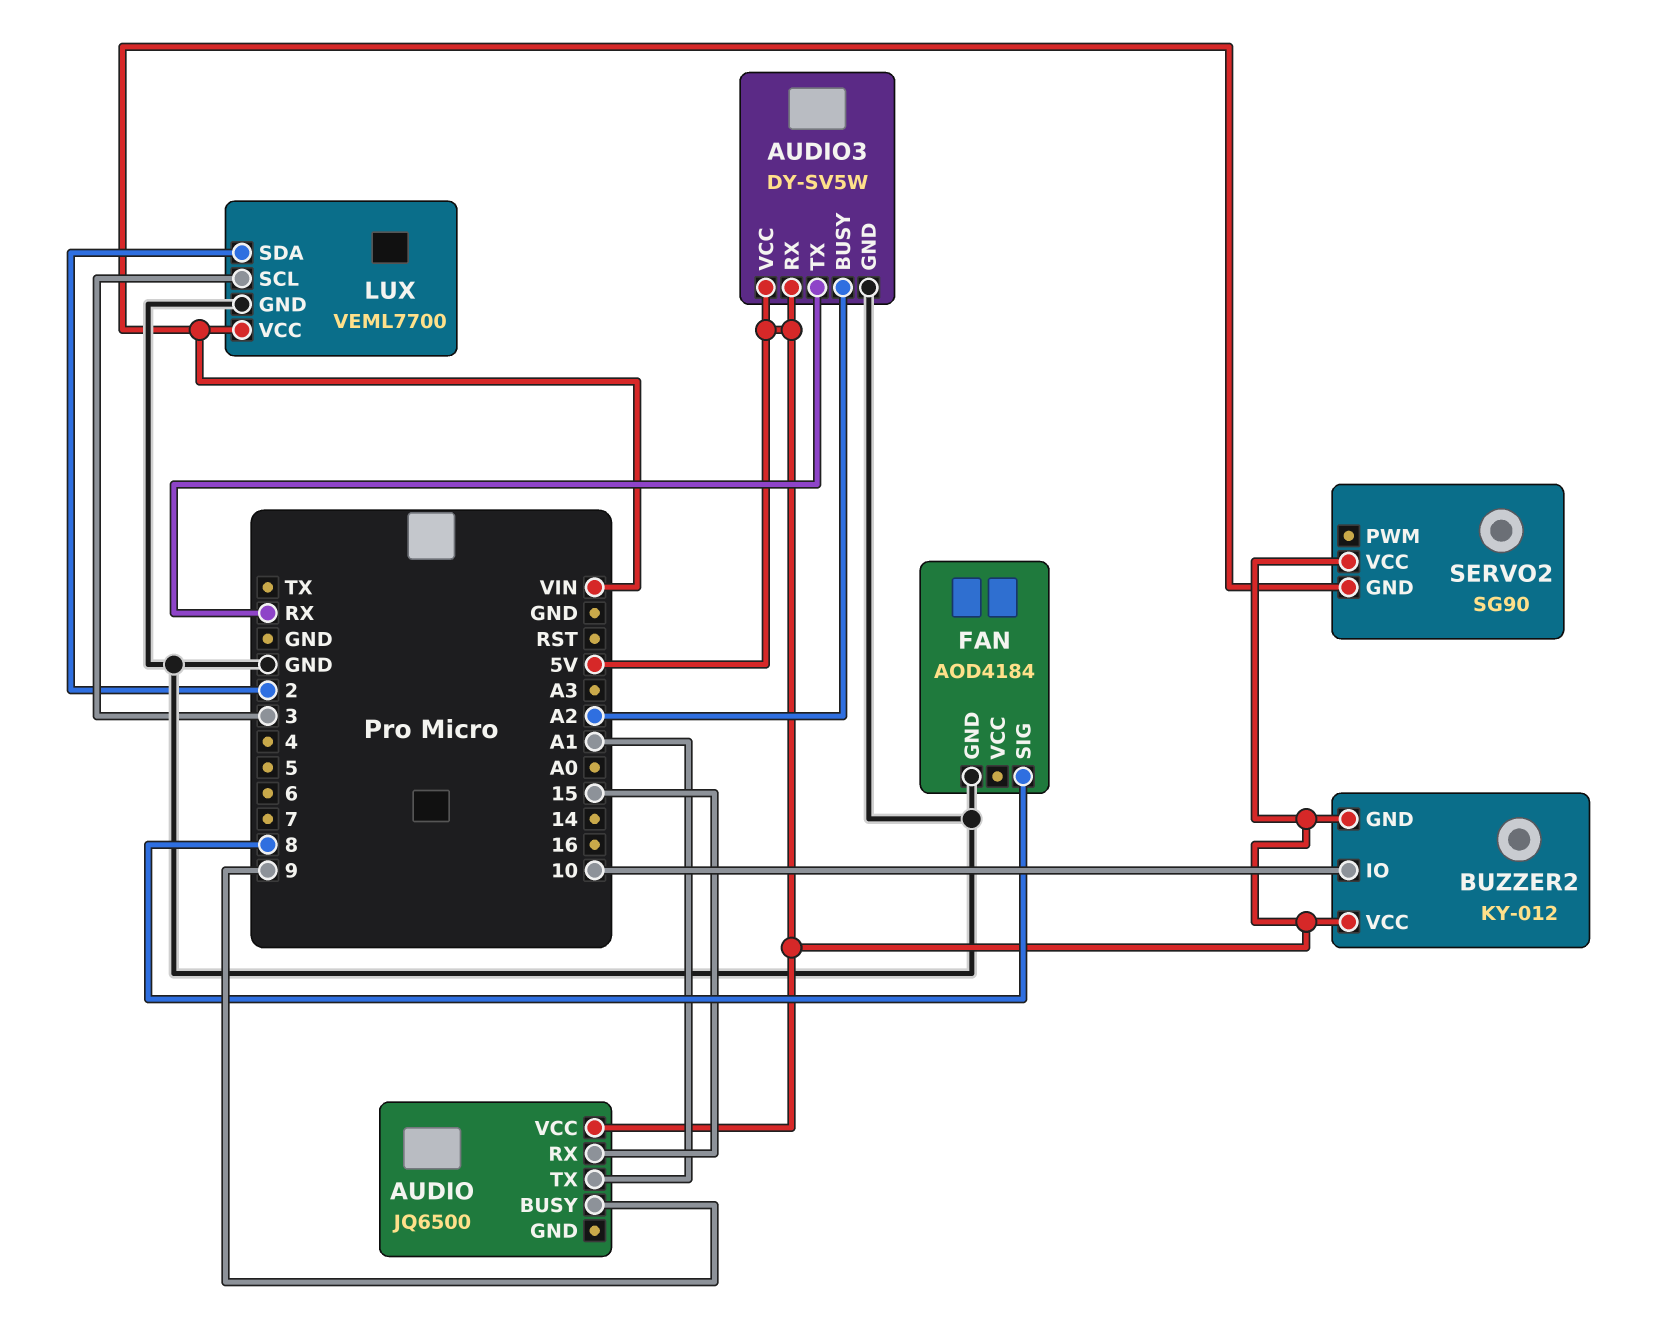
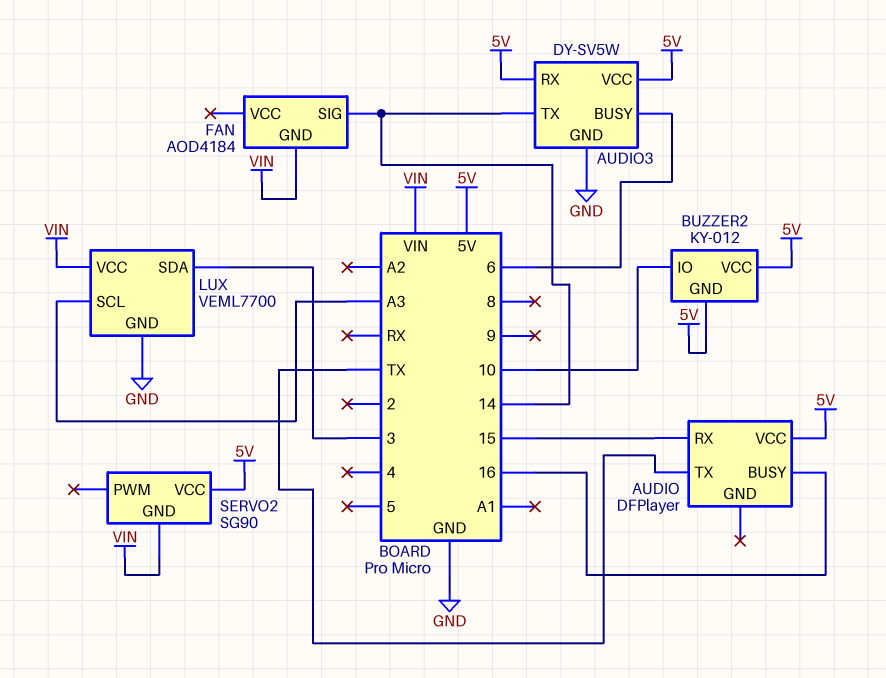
AUDIO: JQ6500 -> DFPlayer
AUDIO pin BUSY: 9 -> 16
AUDIO pin TX: A1 -> TX
AUDIO3 pin BUSY: A2 -> 6
AUDIO3 pin TX: RX -> 14
FAN pin GND: GND -> VIN
FAN pin SIG: 8 -> 14
LUX pin SCL: 3 -> A3
LUX pin SDA: 2 -> 3

